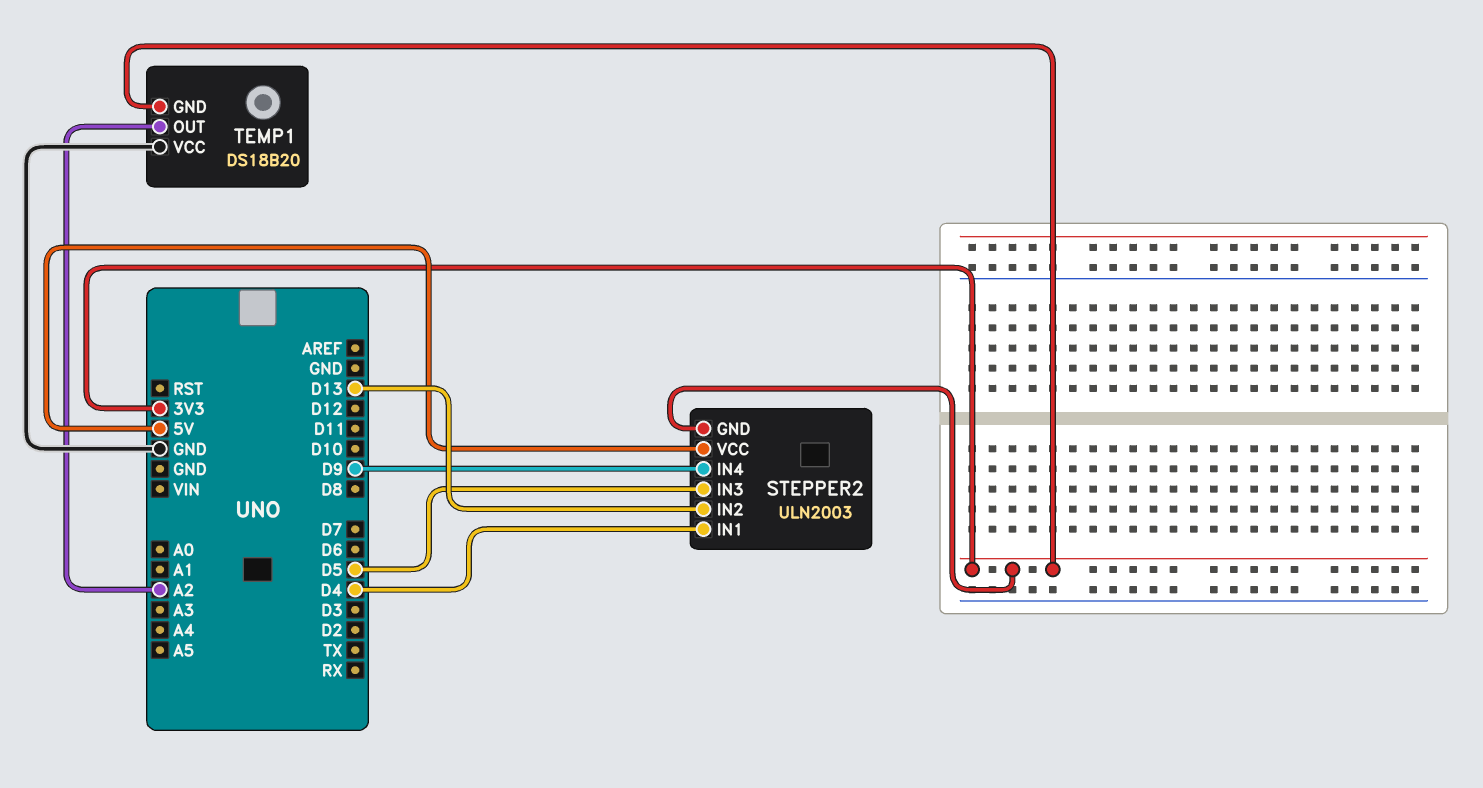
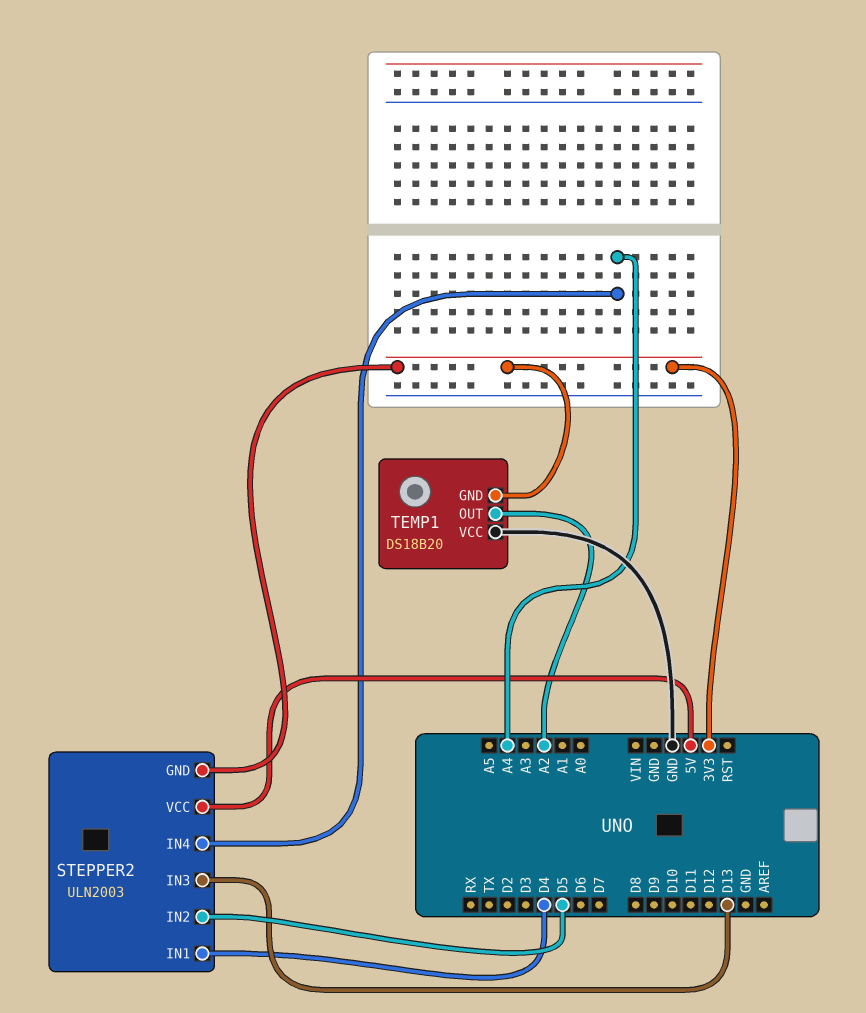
STEPPER2 pin IN2: D13 -> D5
STEPPER2 pin IN3: D5 -> D13
STEPPER2 pin IN4: D9 -> A4

